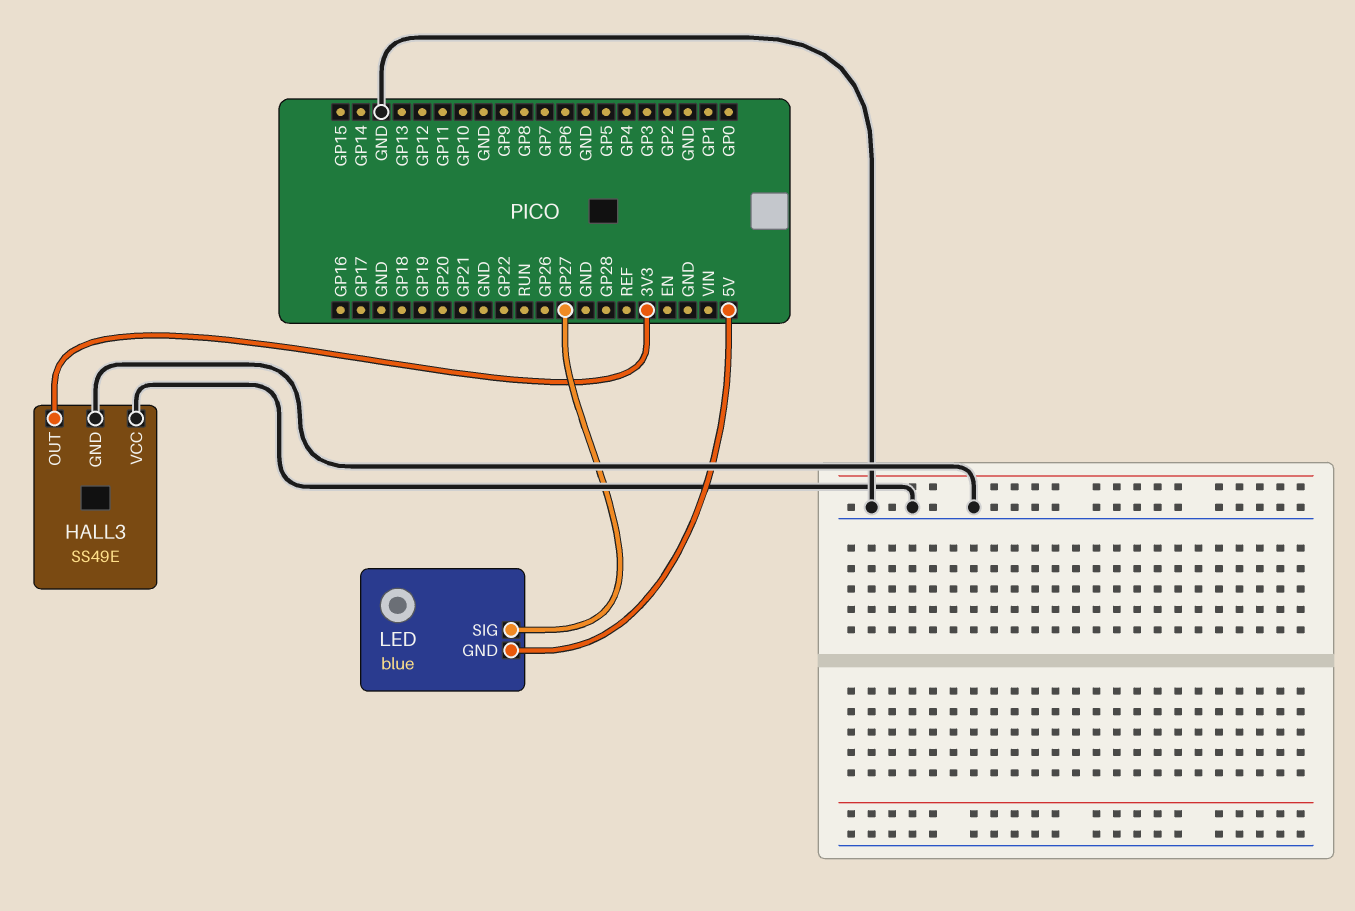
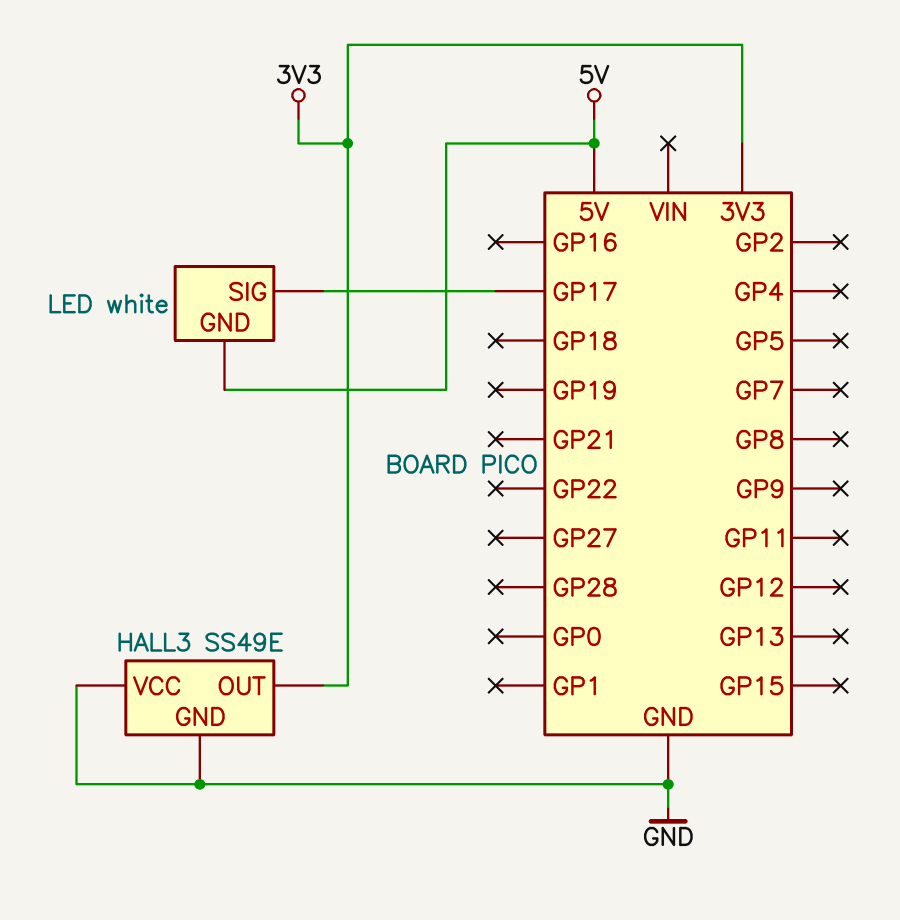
LED: blue -> white
LED pin SIG: GP27 -> GP17

